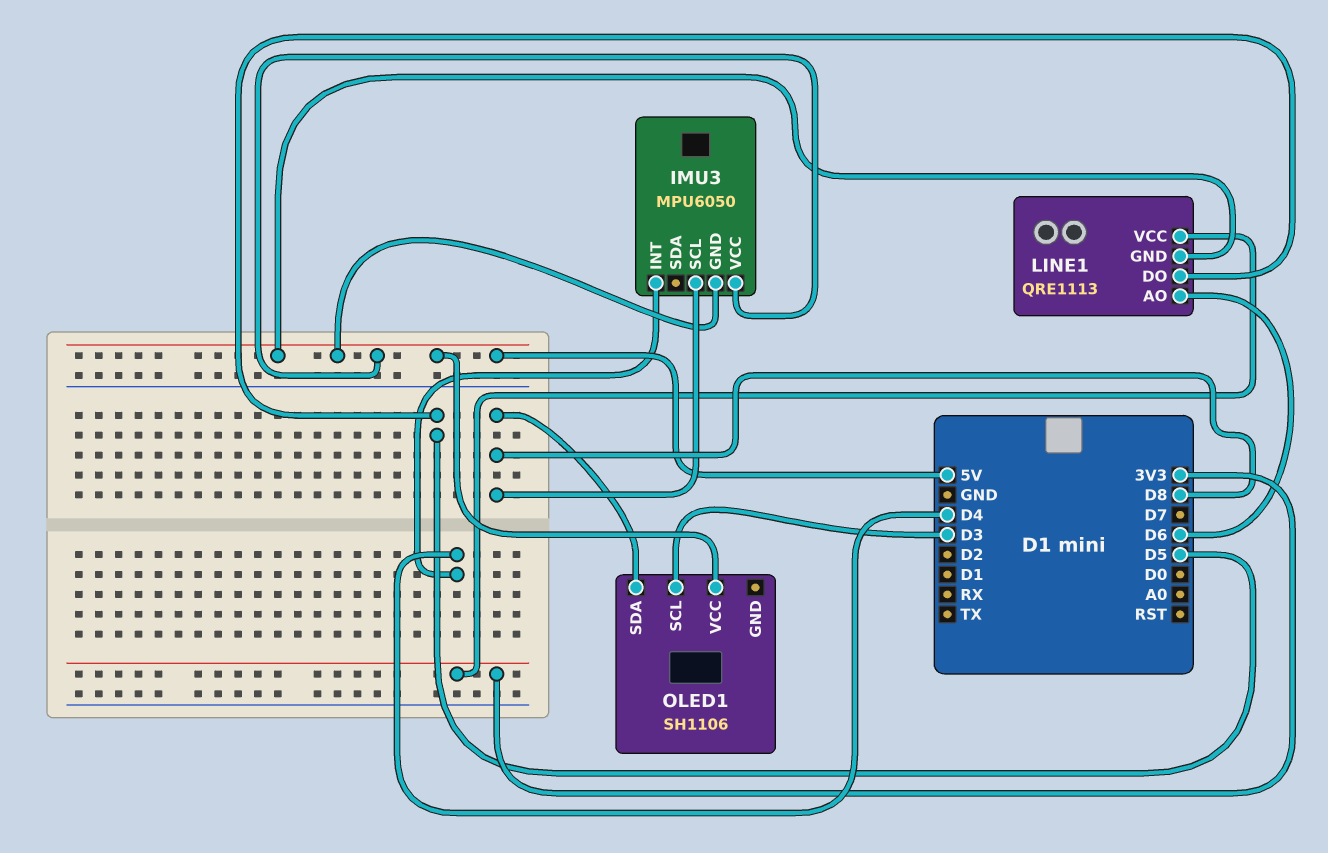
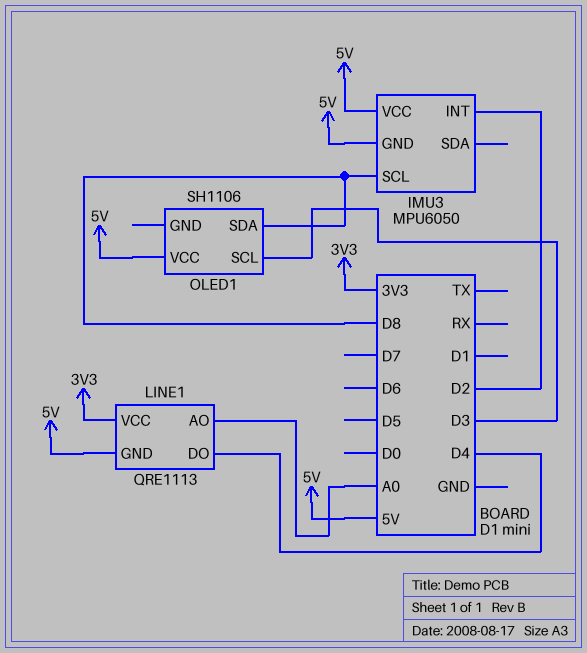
IMU3 pin INT: D4 -> D2
LINE1 pin AO: D6 -> A0
LINE1 pin DO: D5 -> D4

